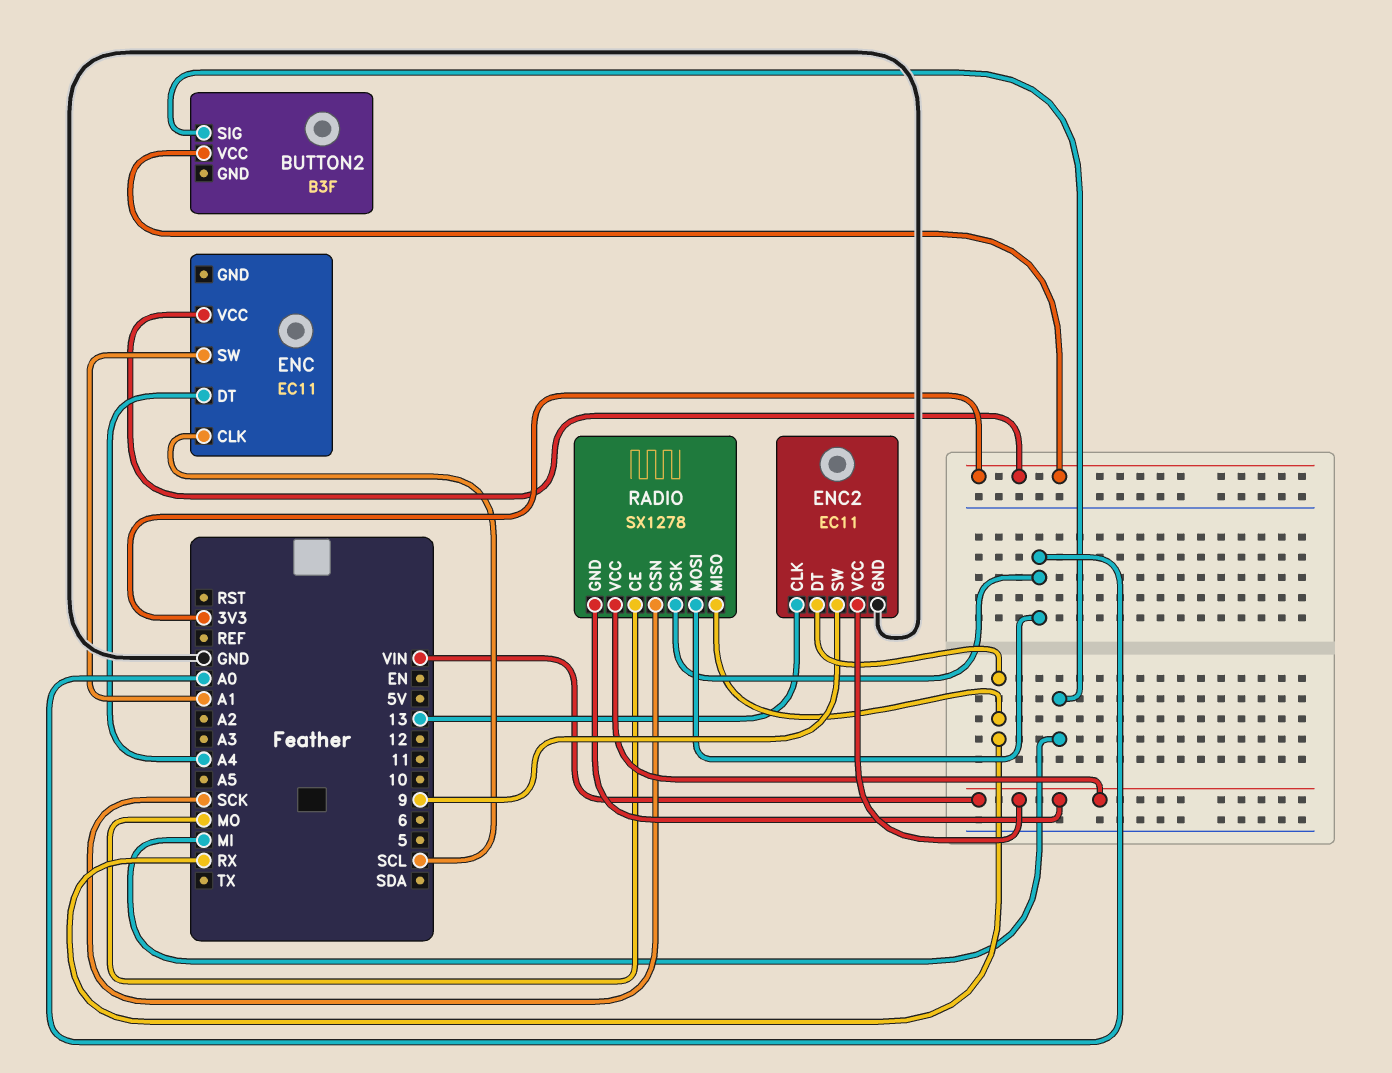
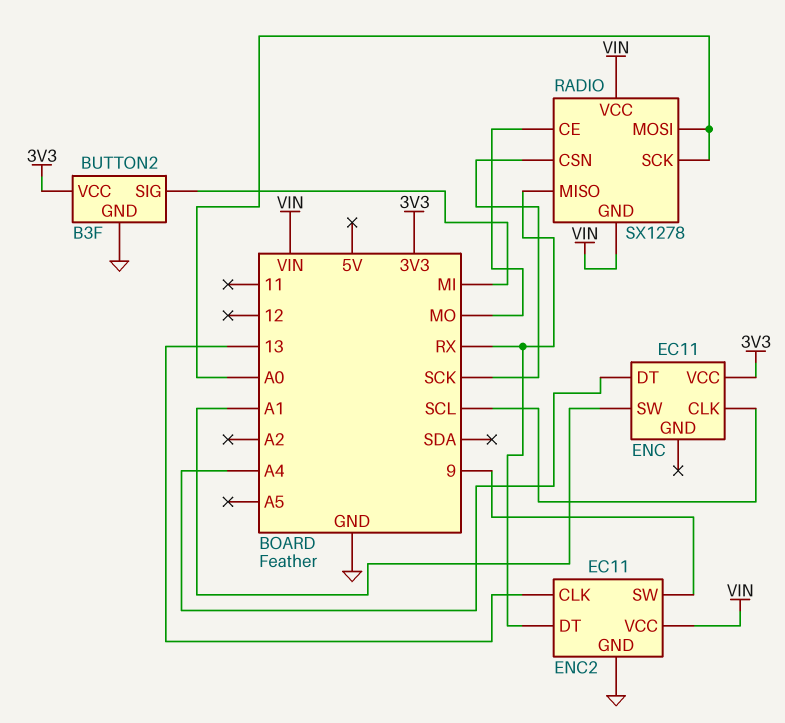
BUTTON2 pin GND: none -> GND

